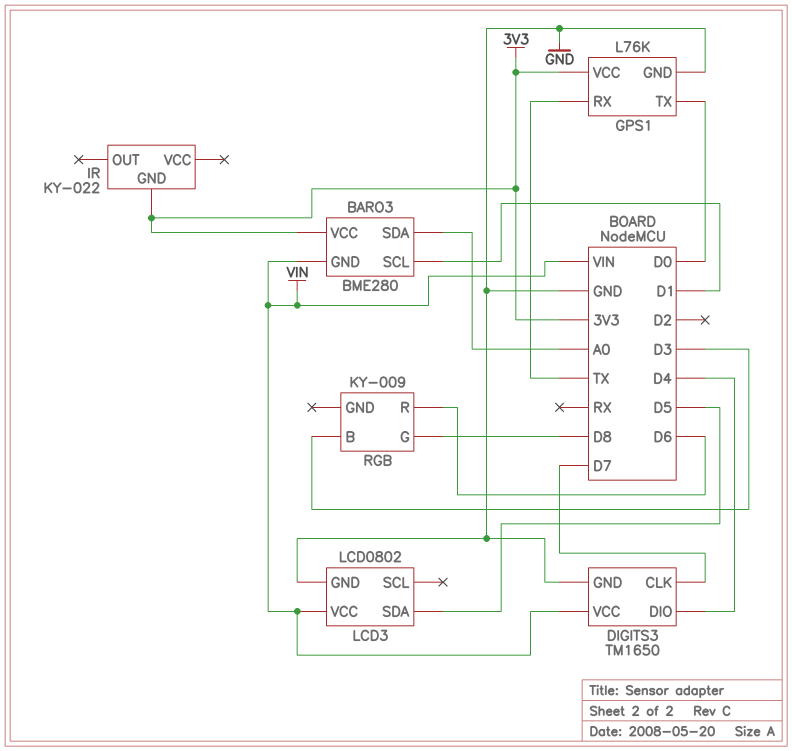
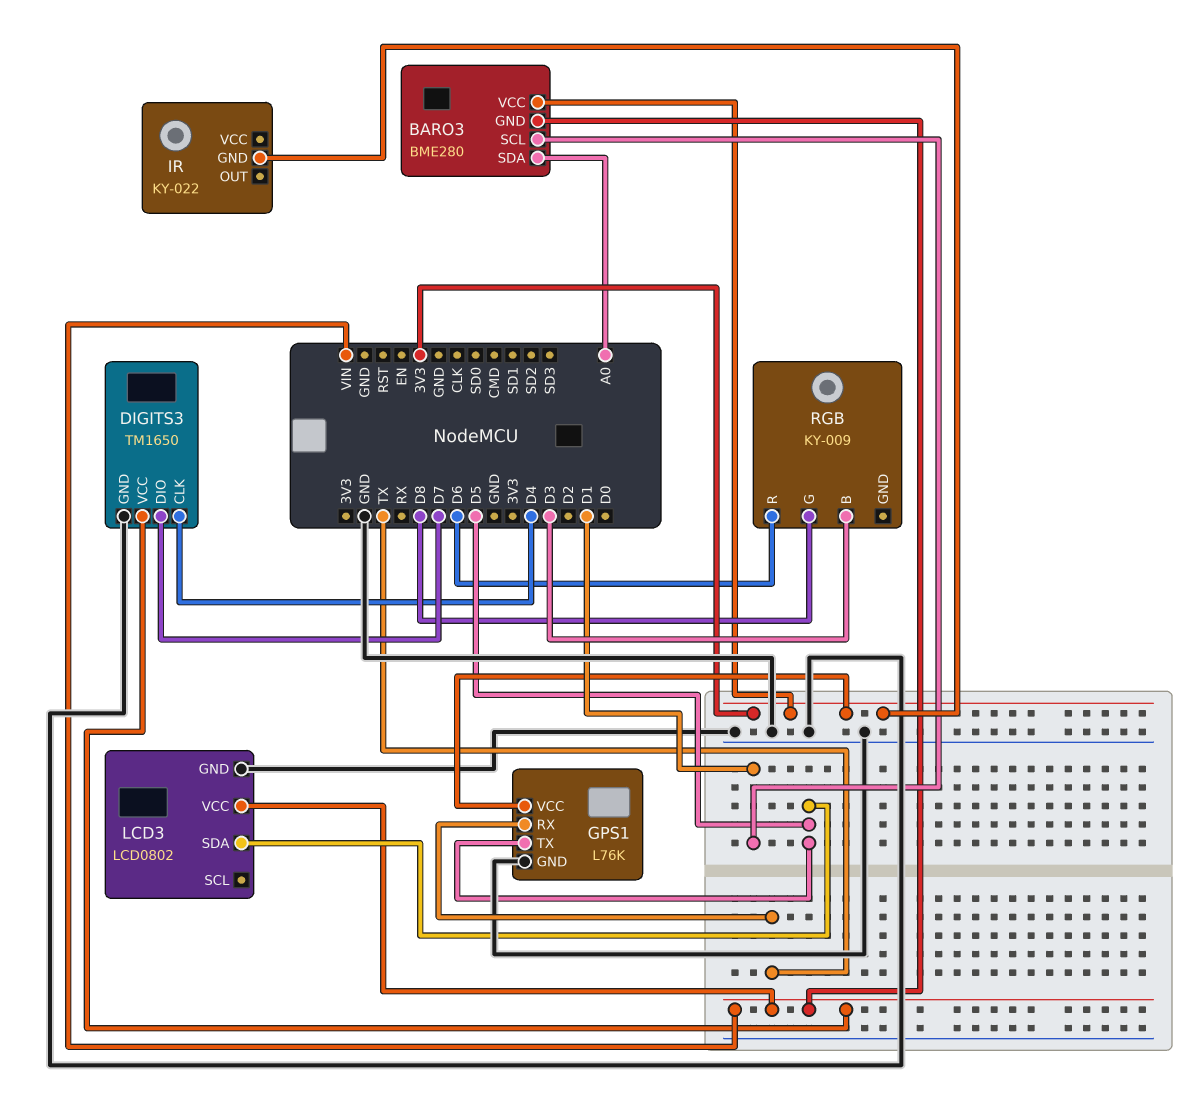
DIGITS3 pin CLK: D7 -> D4
DIGITS3 pin DIO: D4 -> D7
GPS1 pin TX: D0 -> D5

